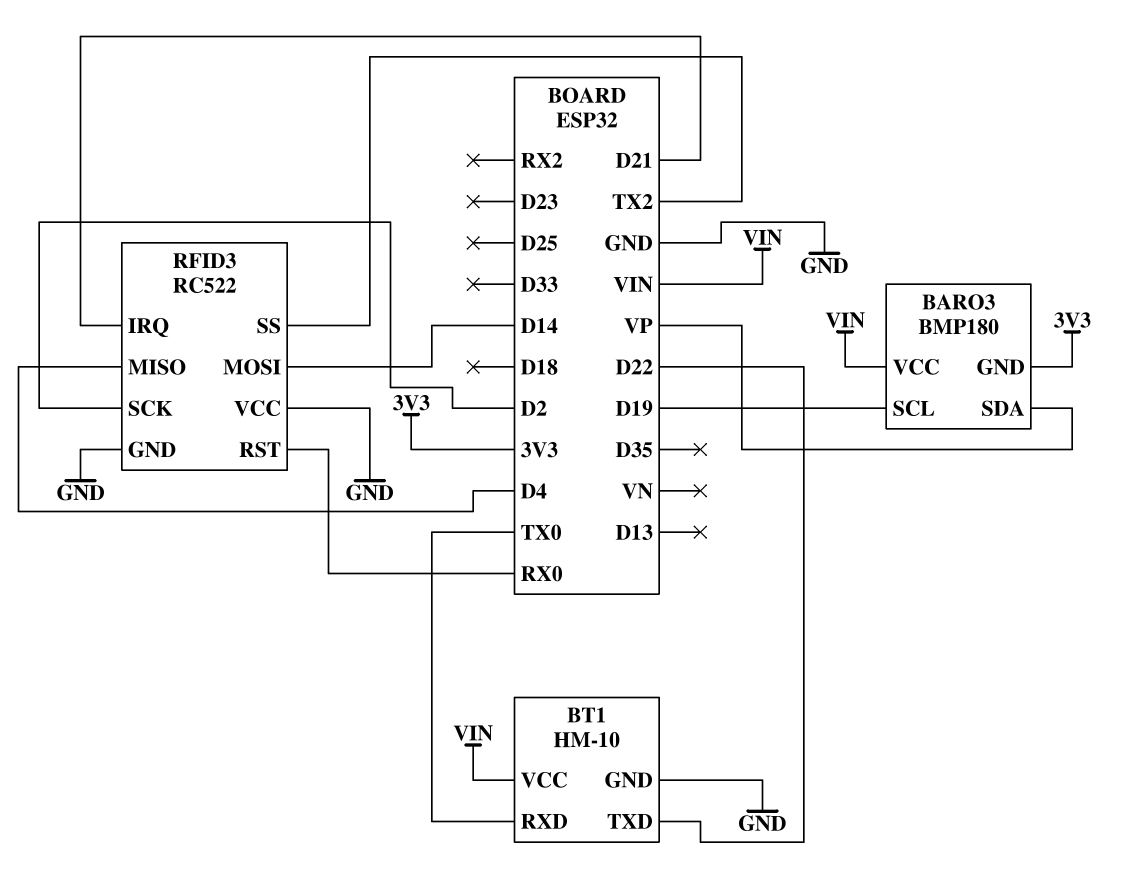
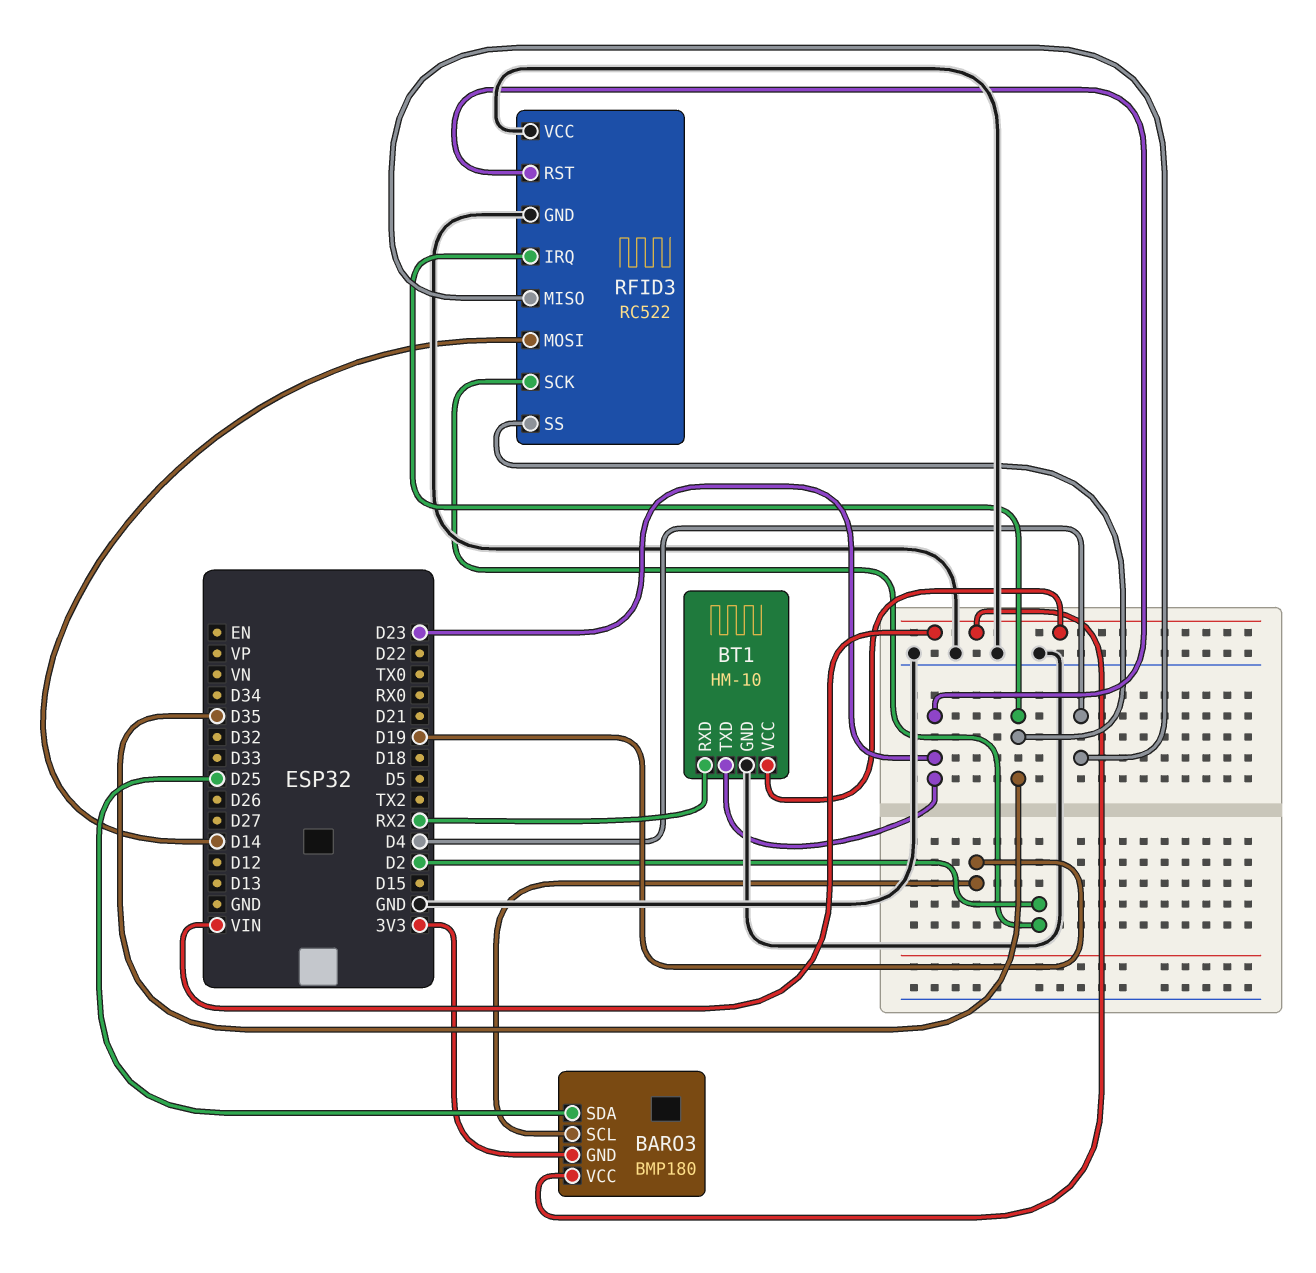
BARO3 pin SDA: VP -> D25
BT1 pin RXD: TX0 -> RX2
BT1 pin TXD: D22 -> D23
RFID3 pin IRQ: D21 -> D35
RFID3 pin RST: RX0 -> D23
RFID3 pin SS: TX2 -> D35

